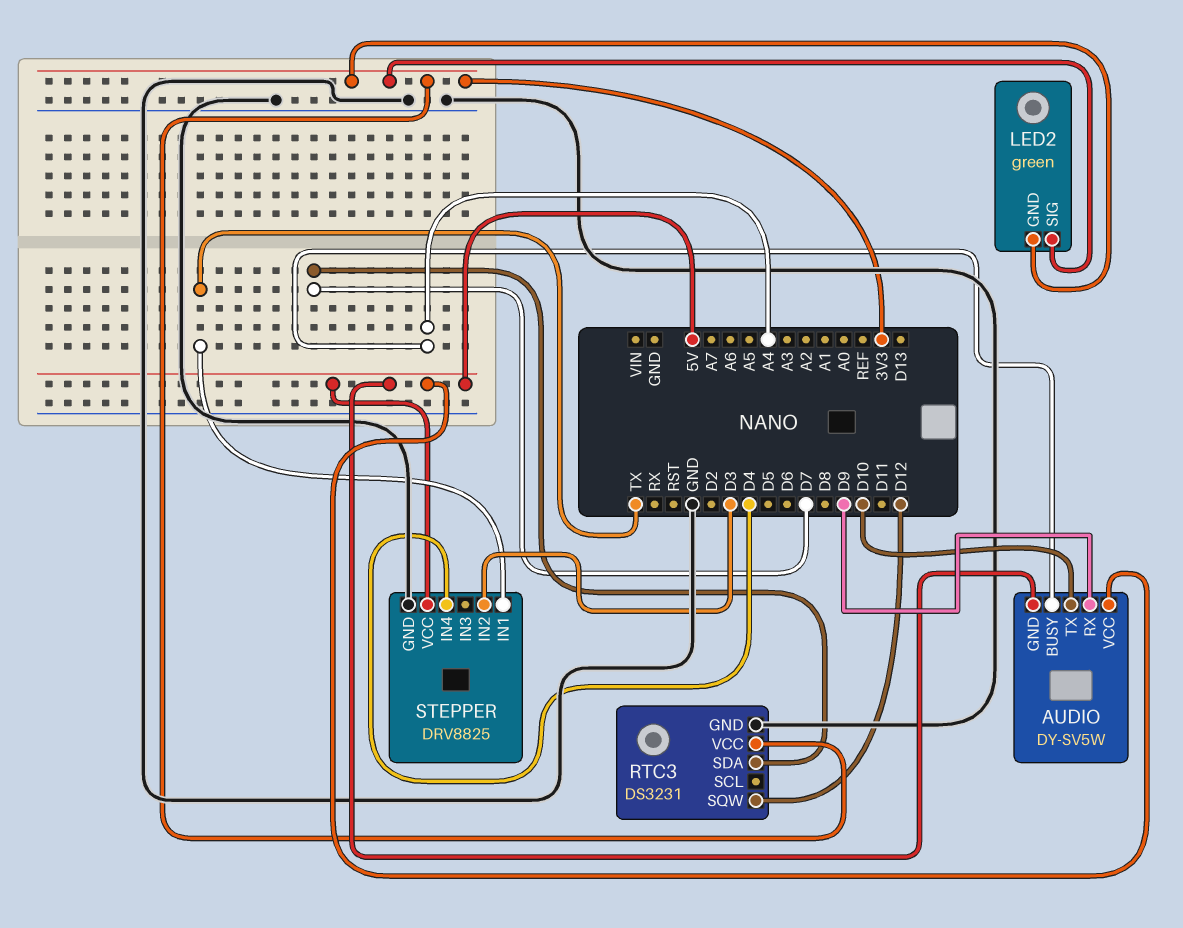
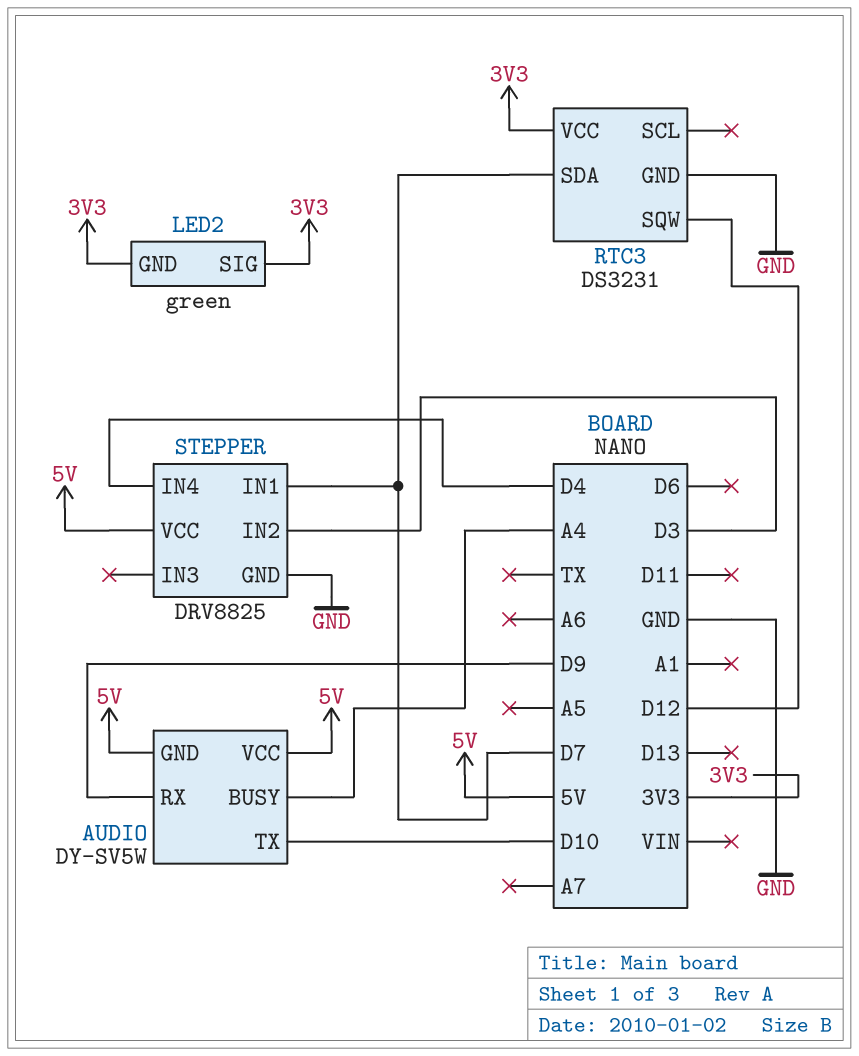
STEPPER pin IN1: TX -> D7

